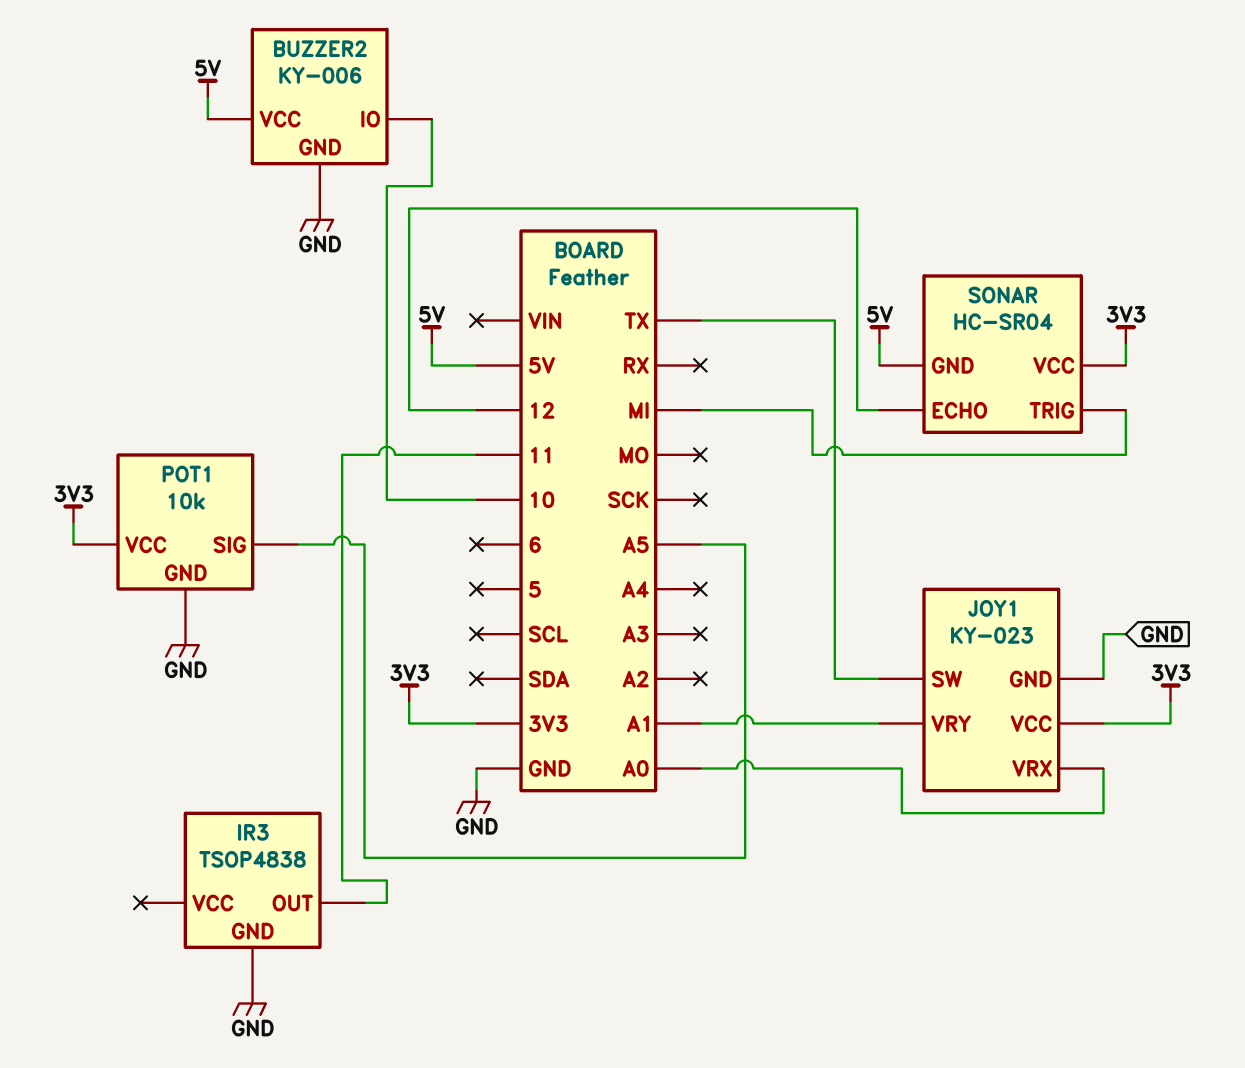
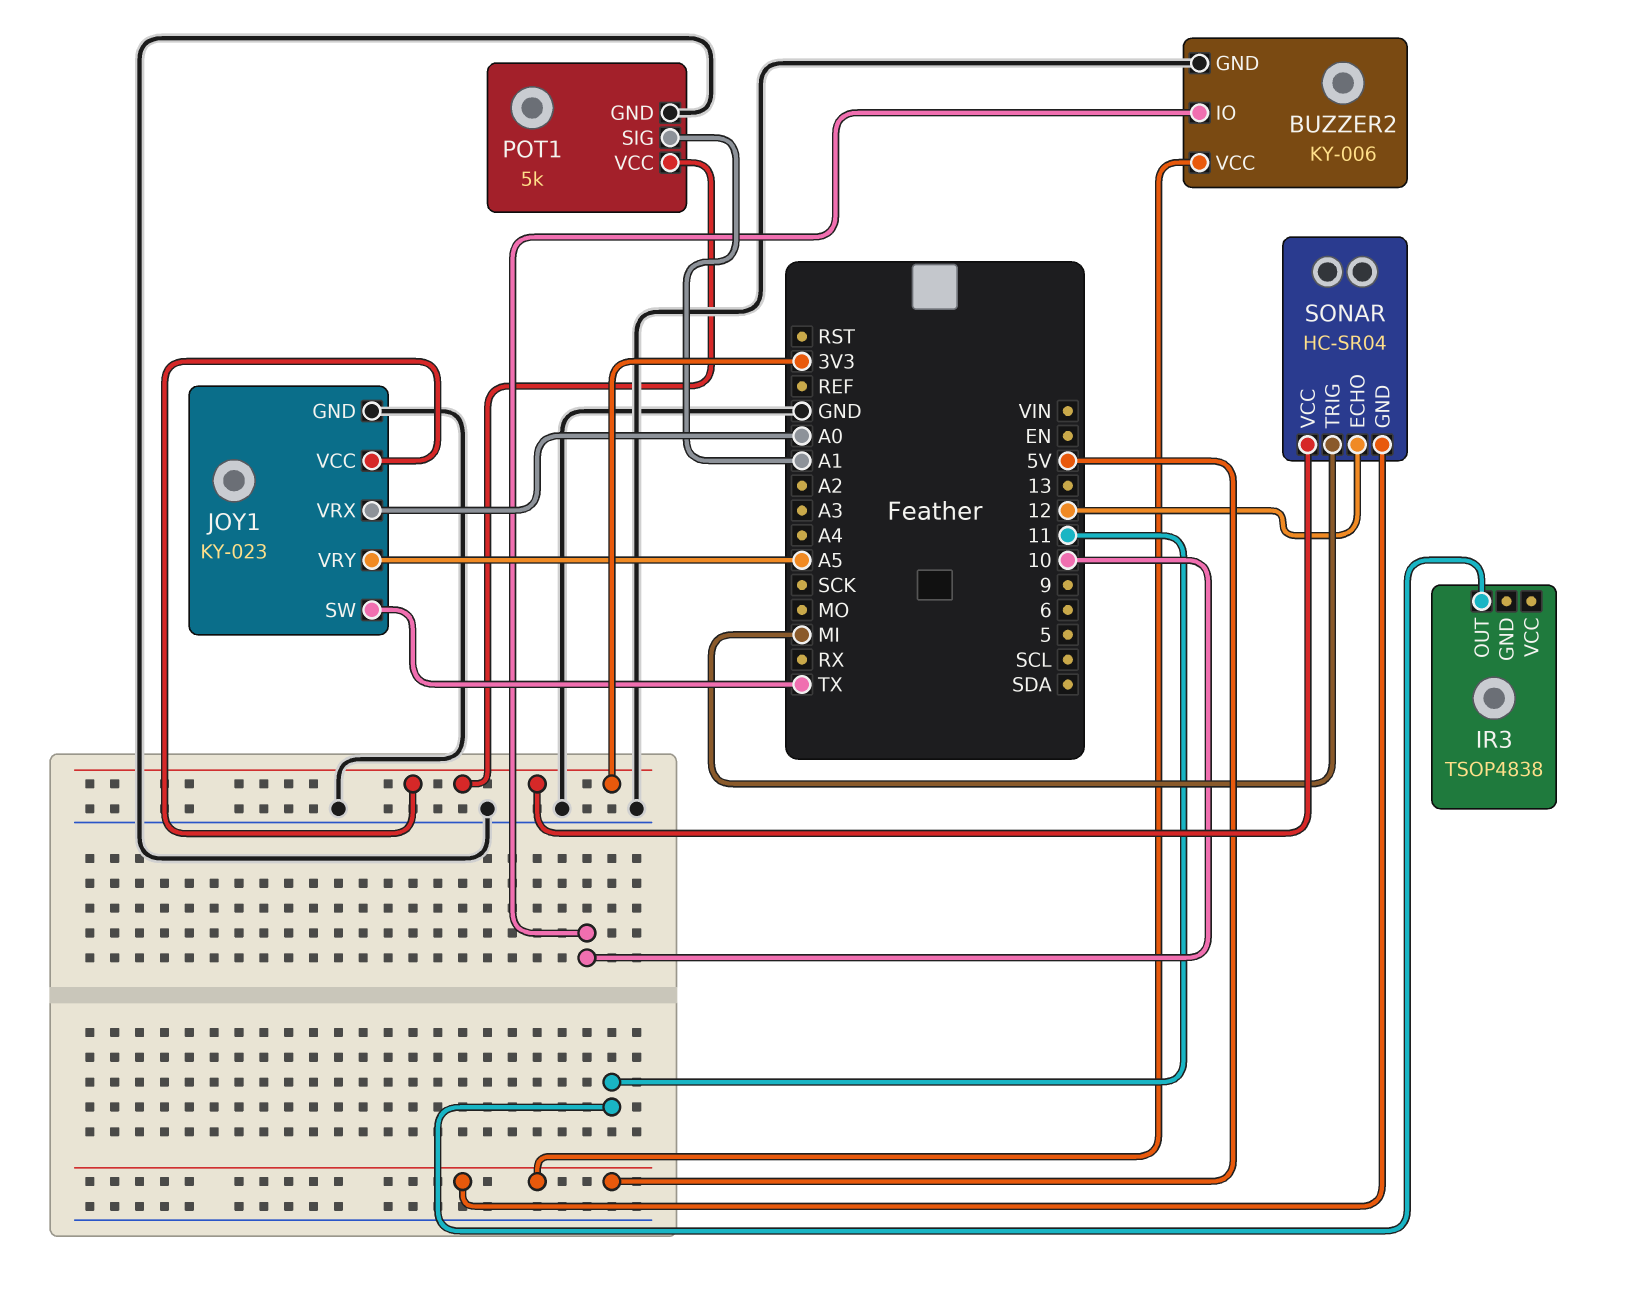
IR3 pin GND: GND -> none
JOY1 pin VRY: A1 -> A5
POT1: 10k -> 5k
POT1 pin SIG: A5 -> A1

